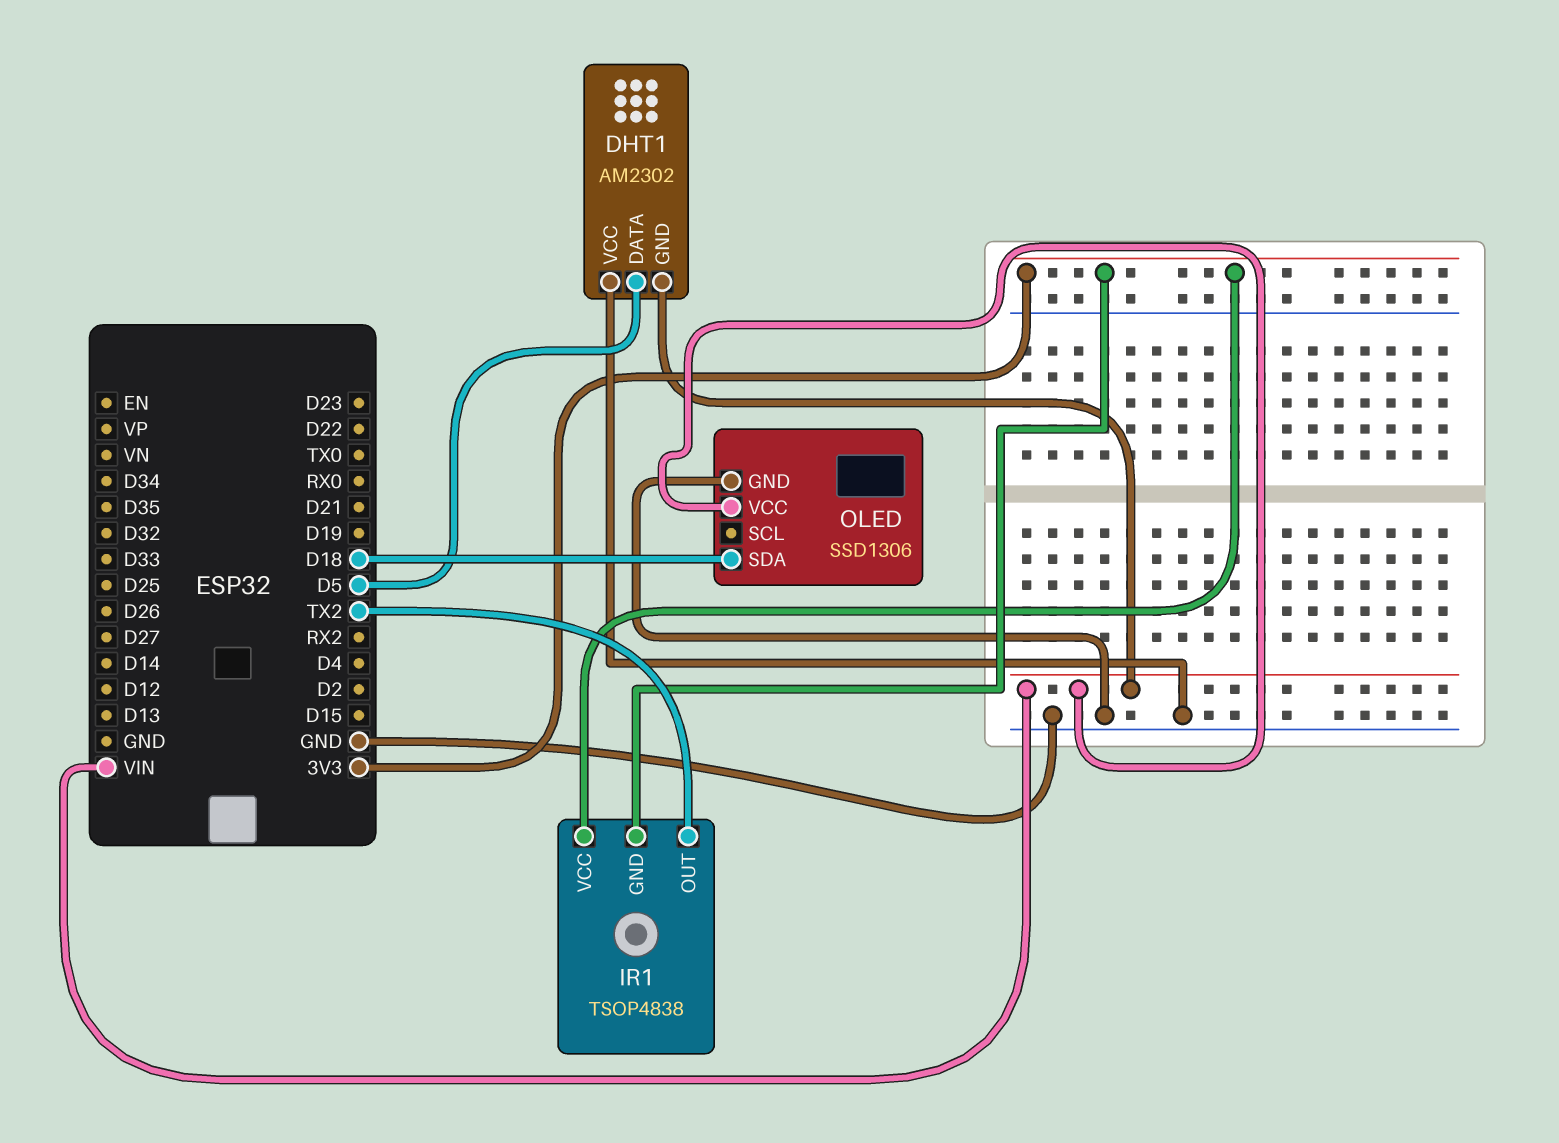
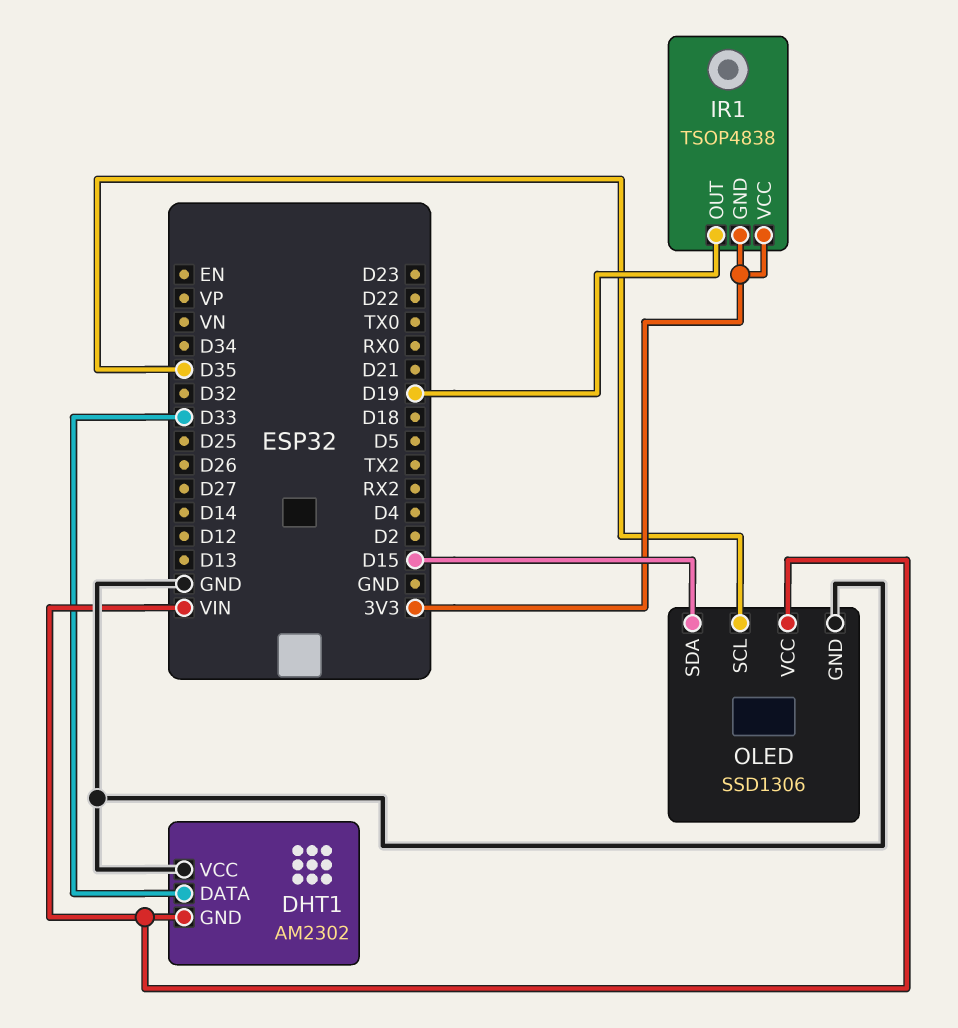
DHT1 pin DATA: D5 -> D33
IR1 pin OUT: TX2 -> D19
OLED pin SCL: none -> D35
OLED pin SDA: D18 -> D15

